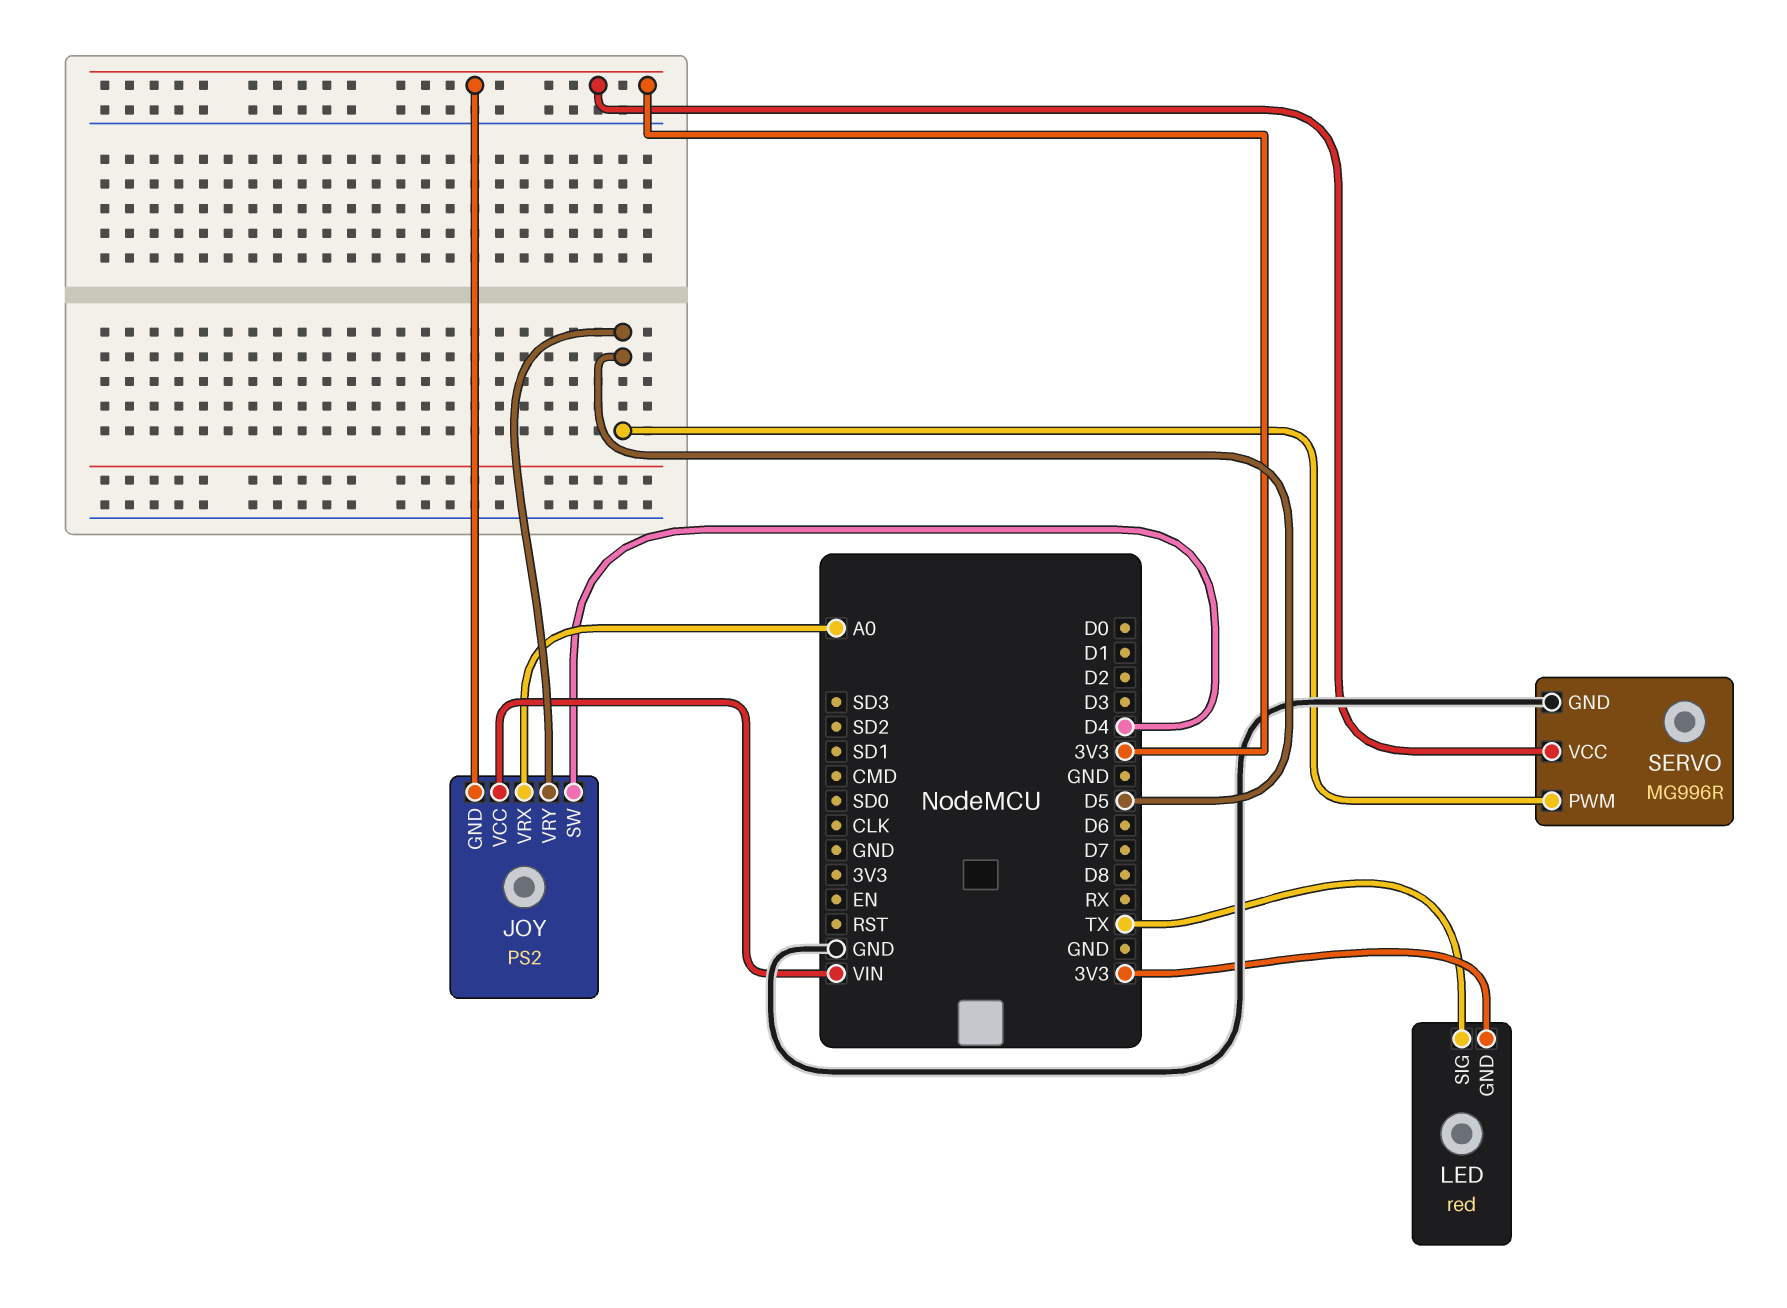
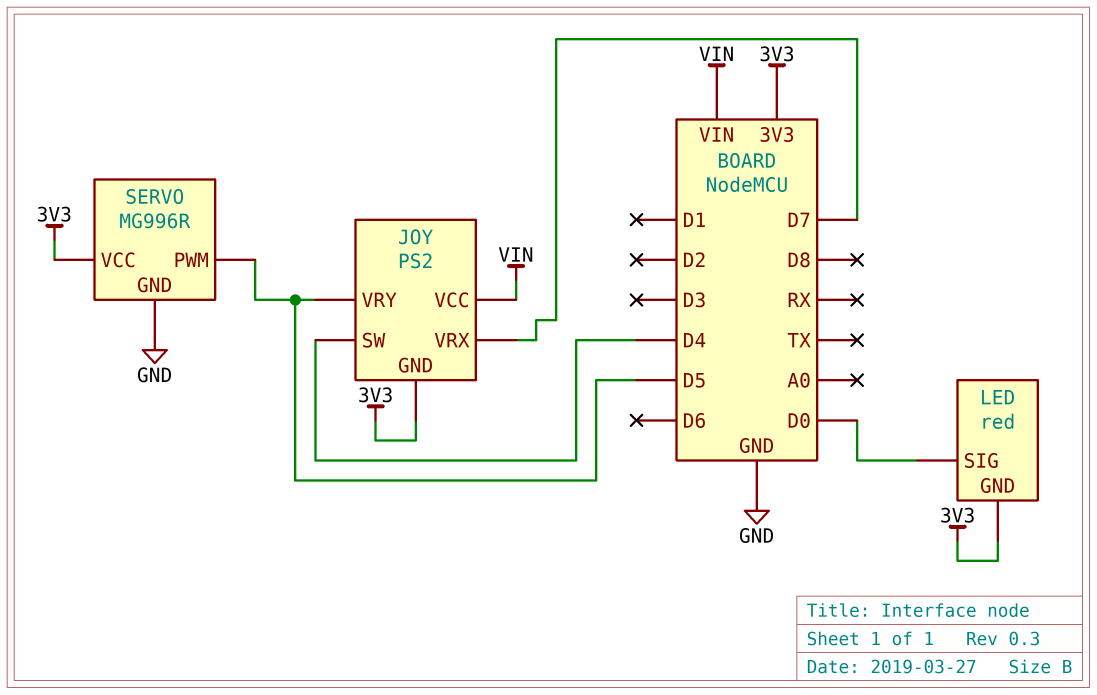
JOY pin VRX: A0 -> D7
LED pin SIG: TX -> D0

